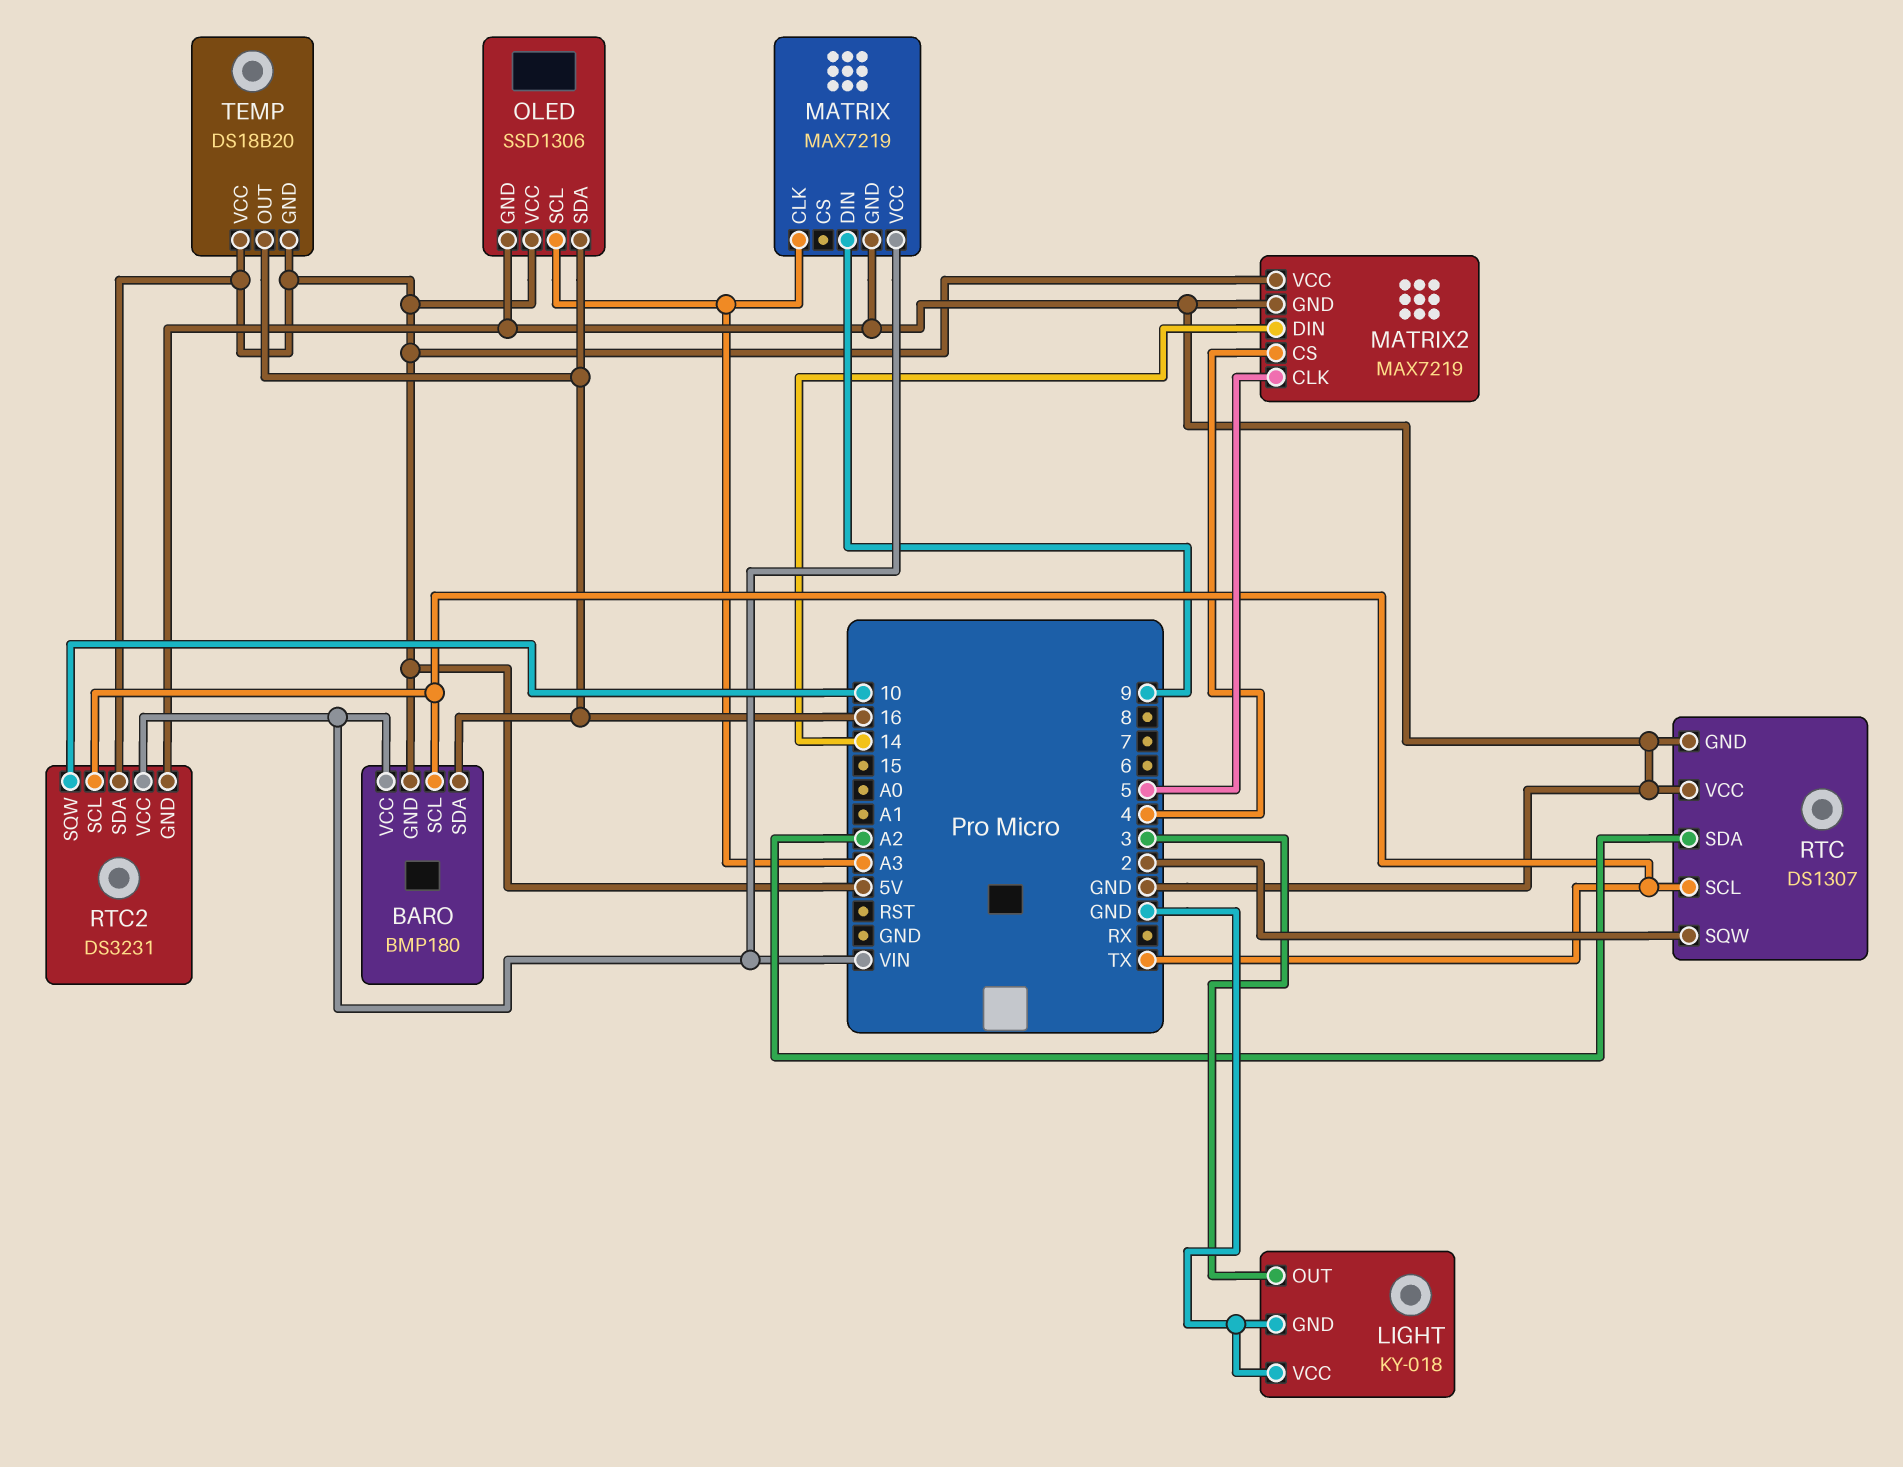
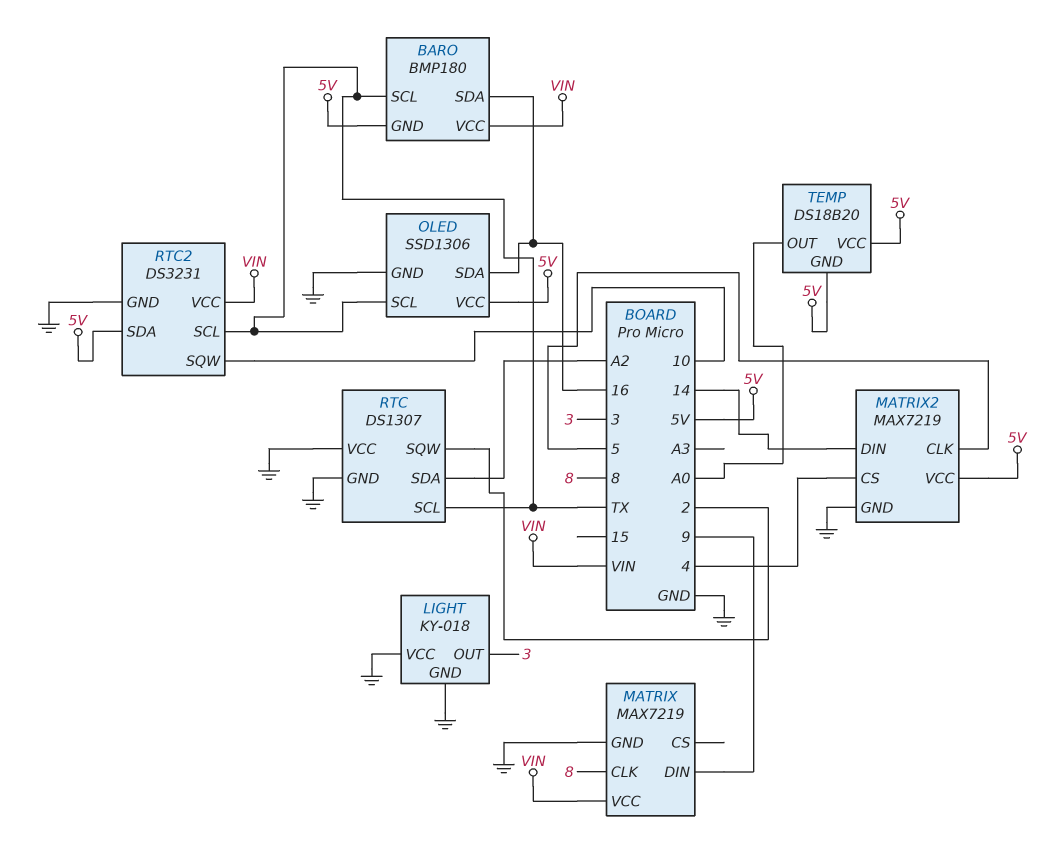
MATRIX pin CLK: A3 -> 8
OLED pin SCL: A3 -> TX
TEMP pin OUT: 16 -> A0

